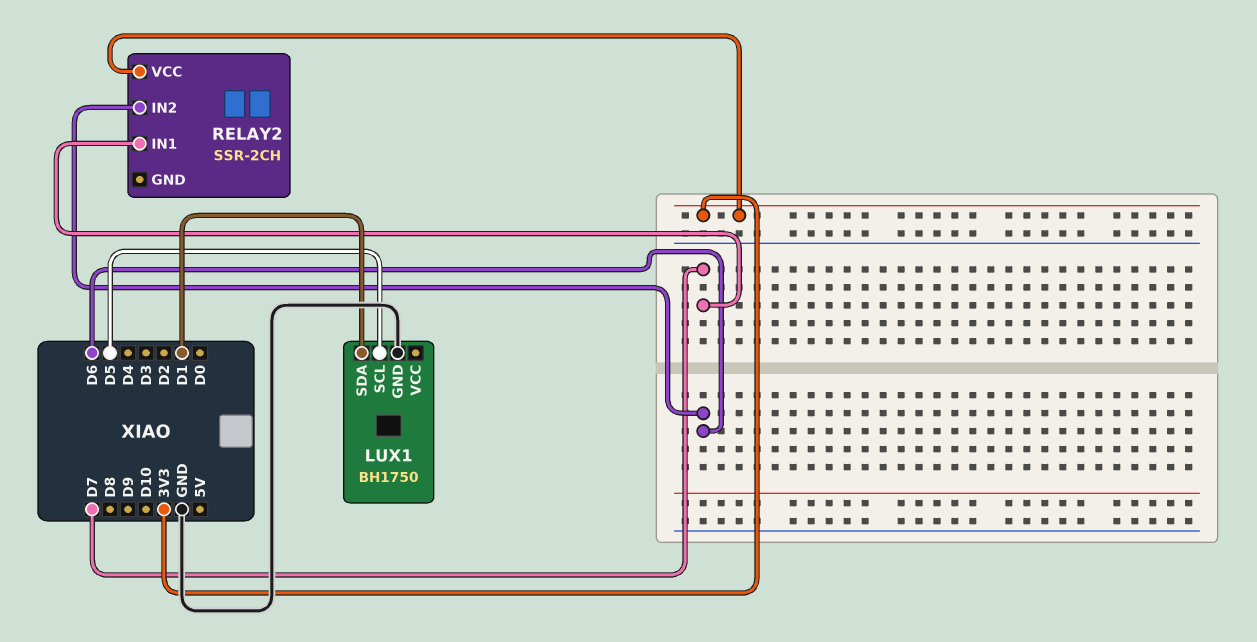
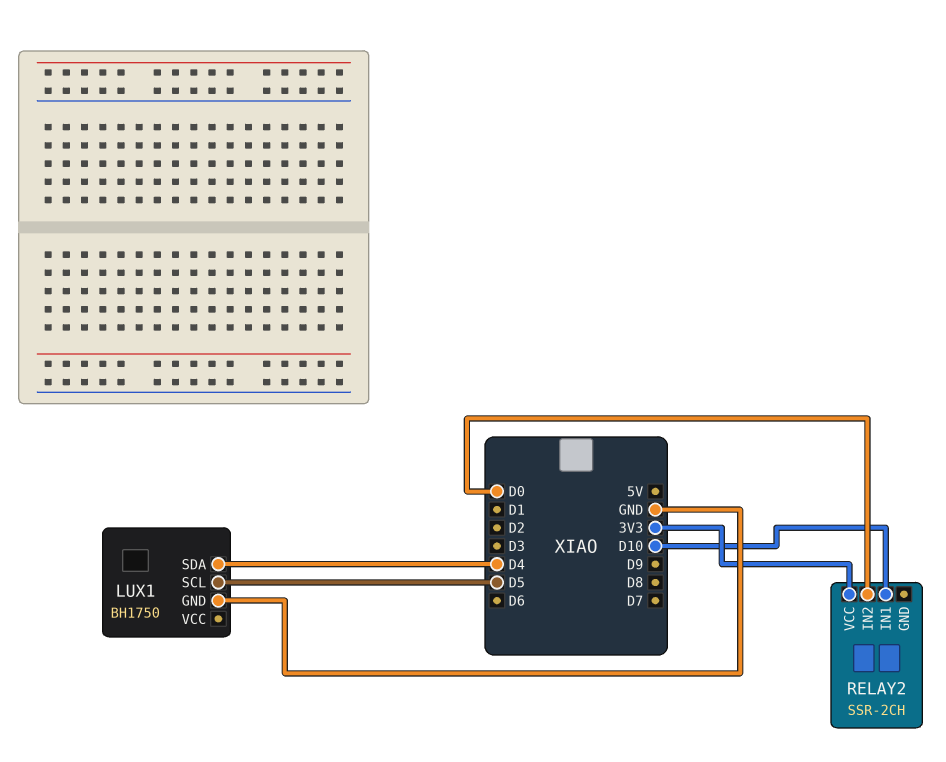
LUX1 pin SDA: D1 -> D4
RELAY2 pin IN1: D7 -> D10
RELAY2 pin IN2: D6 -> D0

